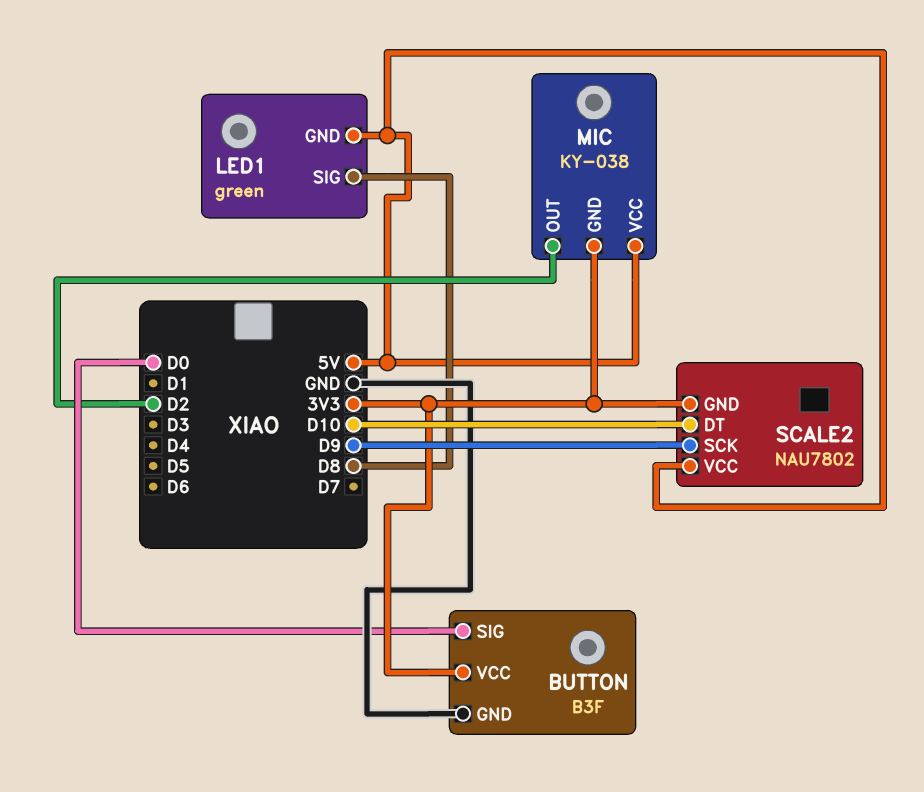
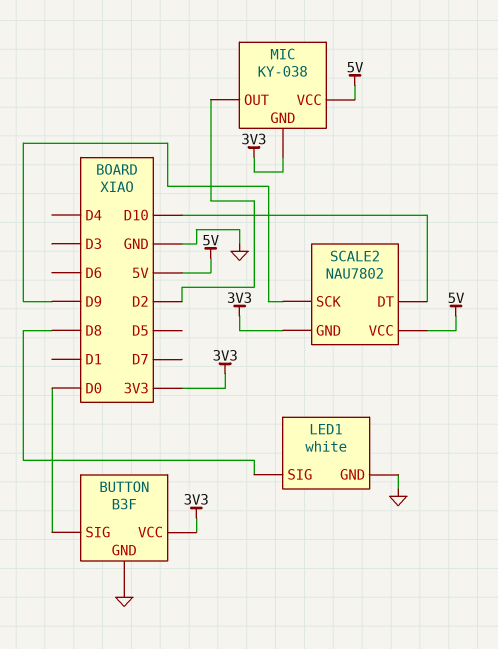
LED1: green -> white
LED1 pin GND: 5V -> GND

